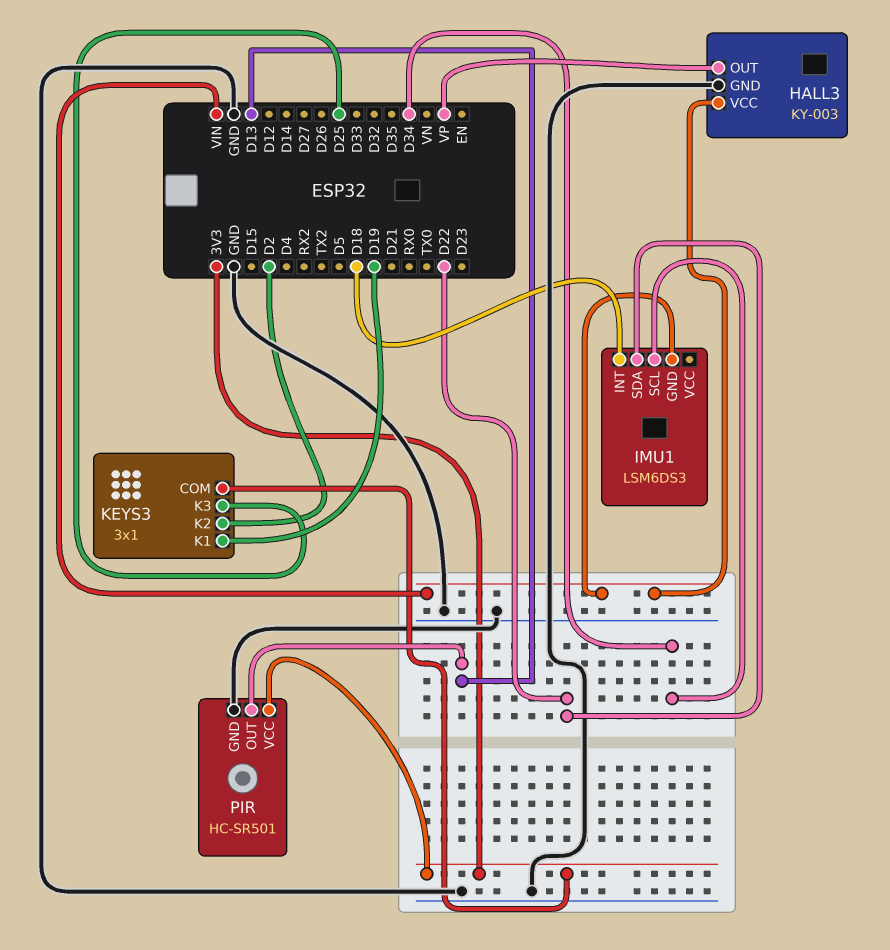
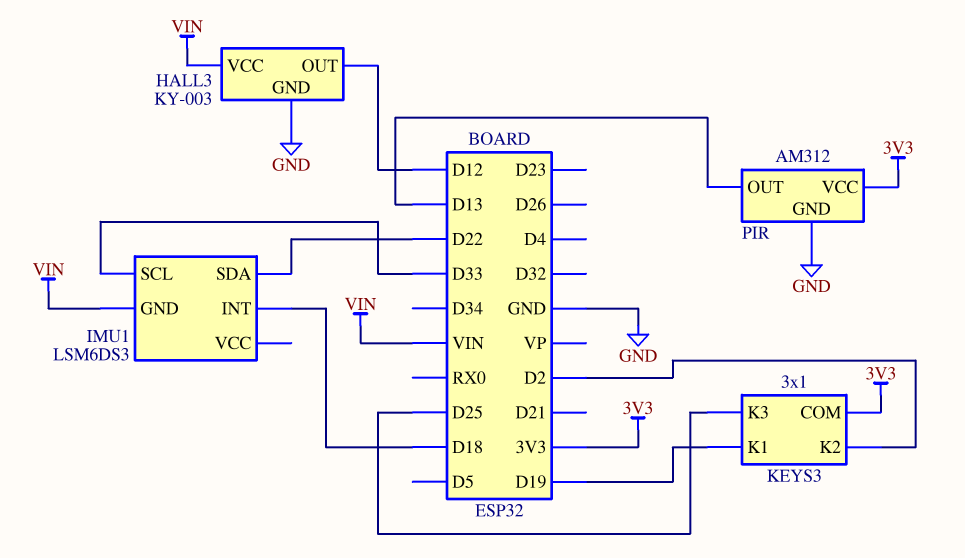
HALL3 pin OUT: VP -> D12
IMU1 pin SCL: D34 -> D33
PIR: HC-SR501 -> AM312

